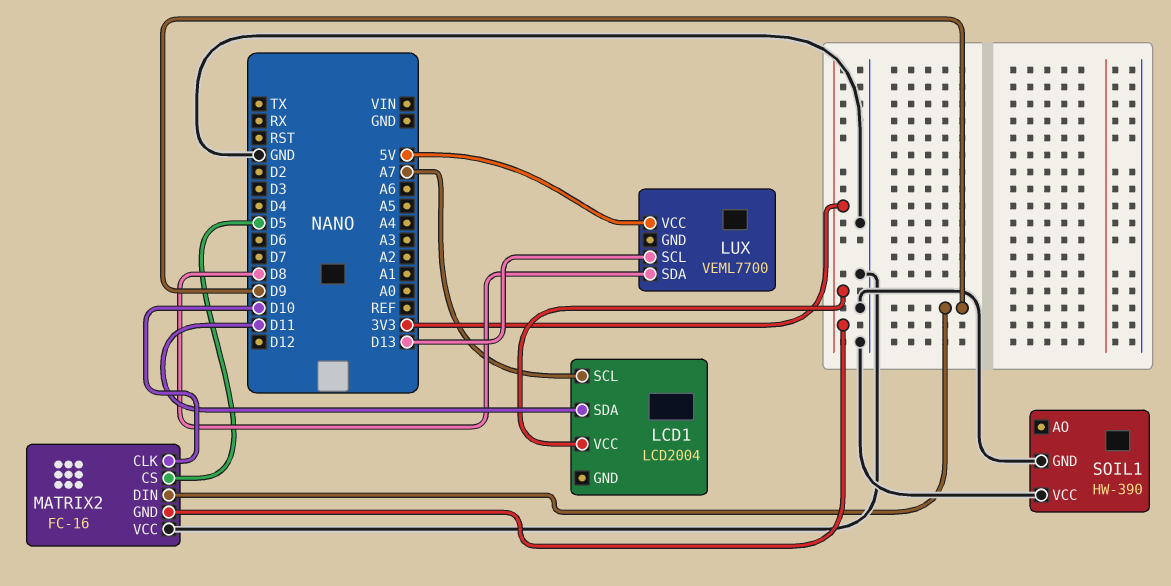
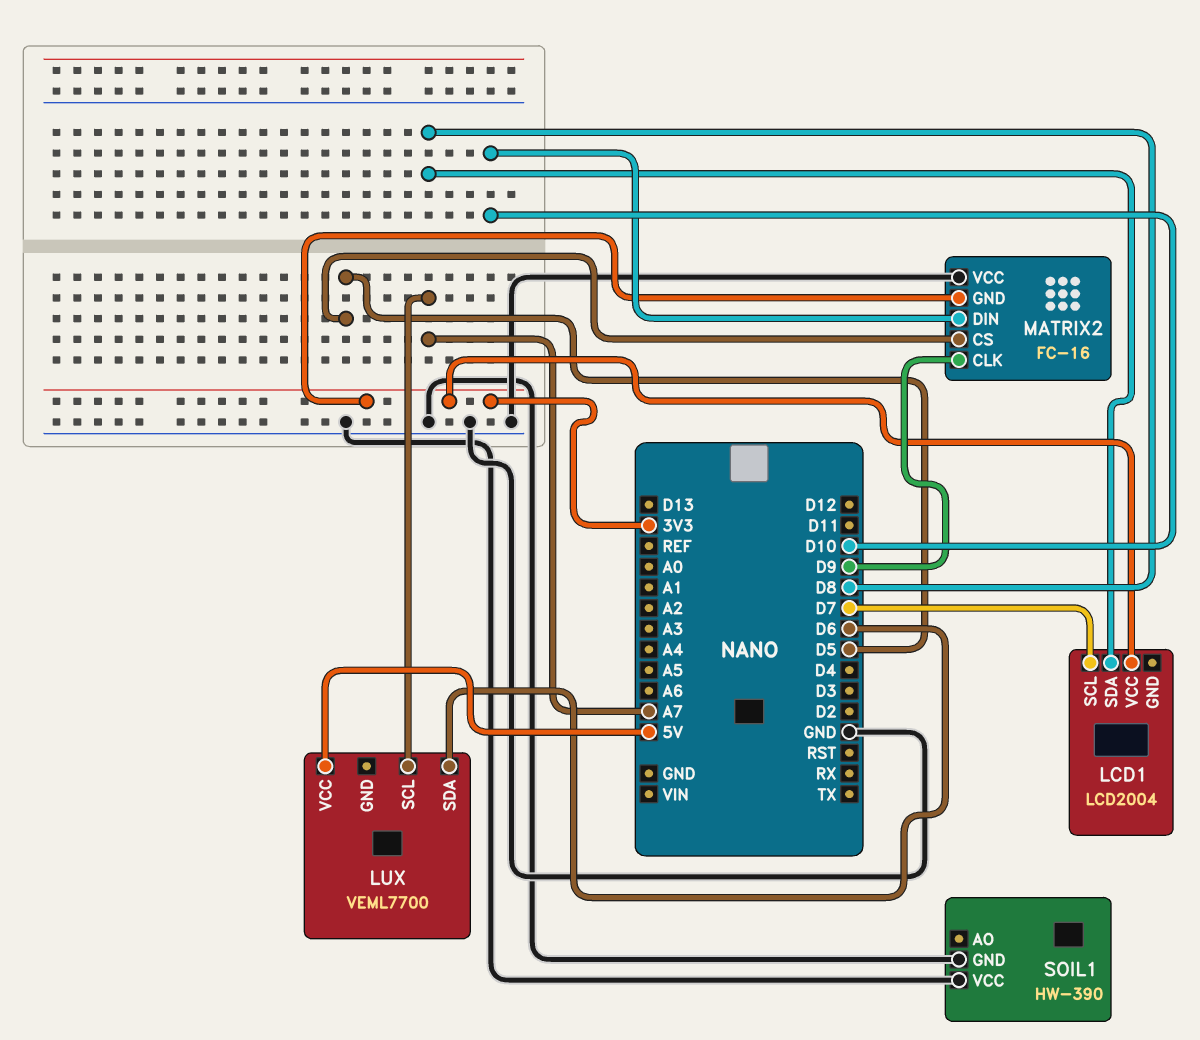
LCD1 pin SCL: A7 -> D7
LCD1 pin SDA: D11 -> D8
LUX pin SCL: D13 -> A7
LUX pin SDA: D8 -> D6
MATRIX2 pin CLK: D10 -> D9
MATRIX2 pin DIN: D9 -> D10

